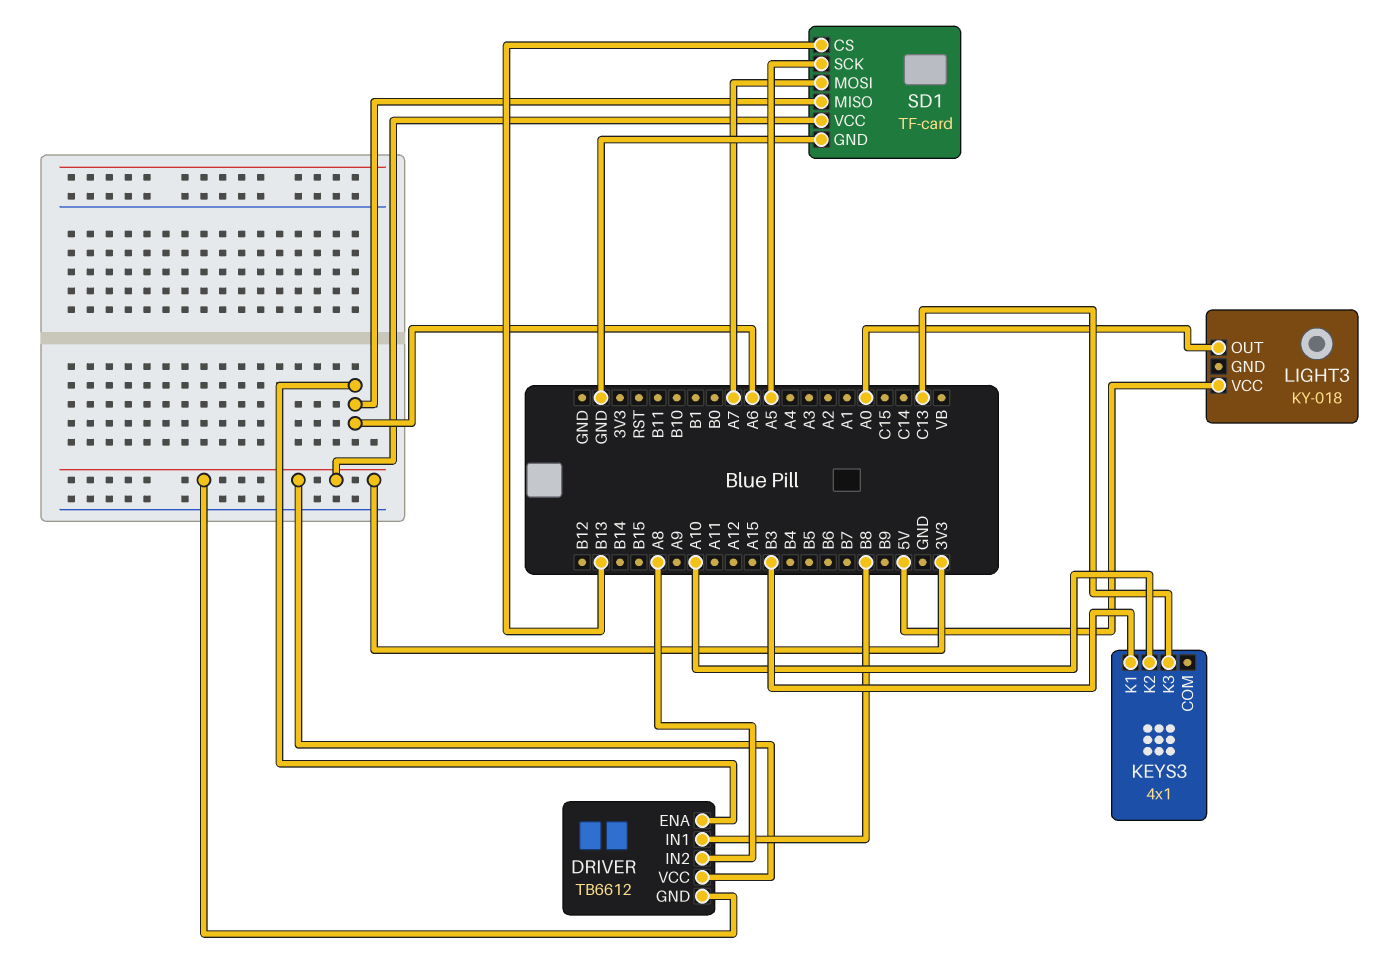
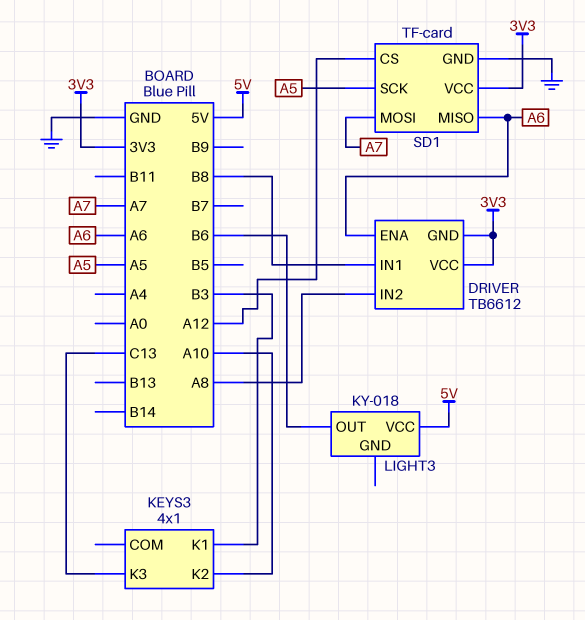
LIGHT3 pin OUT: A0 -> B6
SD1 pin CS: B13 -> A12

